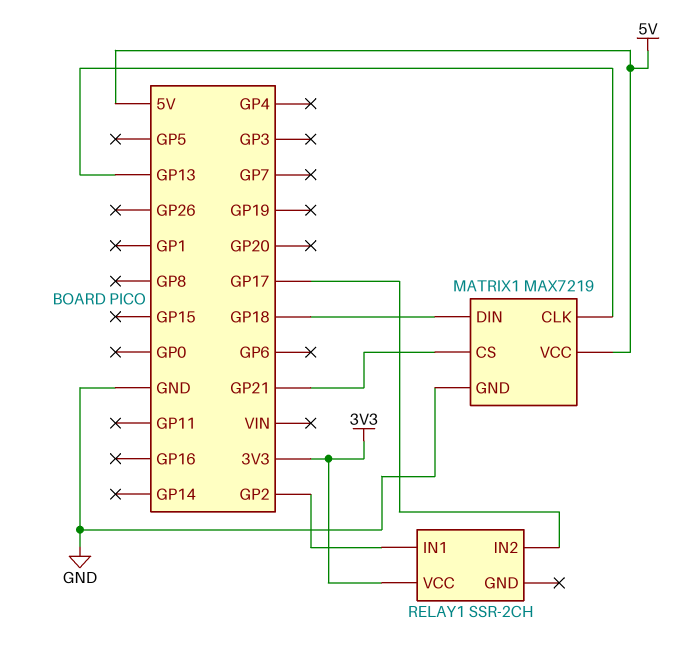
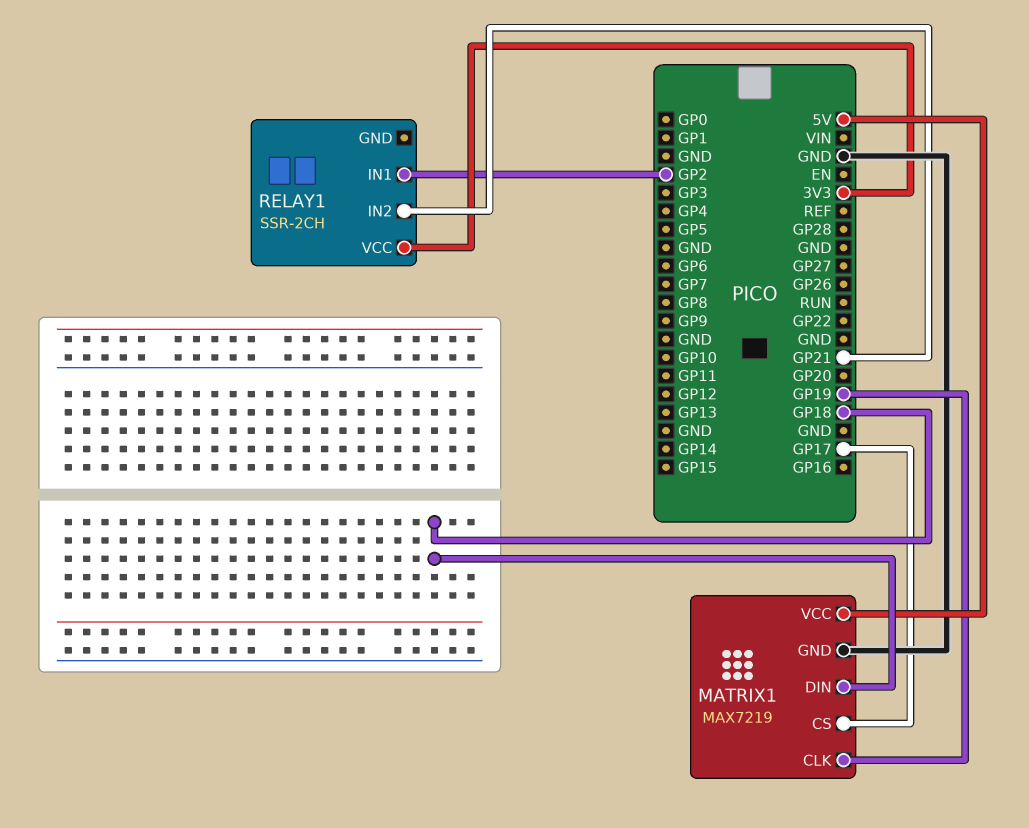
MATRIX1 pin CLK: GP13 -> GP19
MATRIX1 pin CS: GP21 -> GP17
RELAY1 pin IN2: GP17 -> GP21

